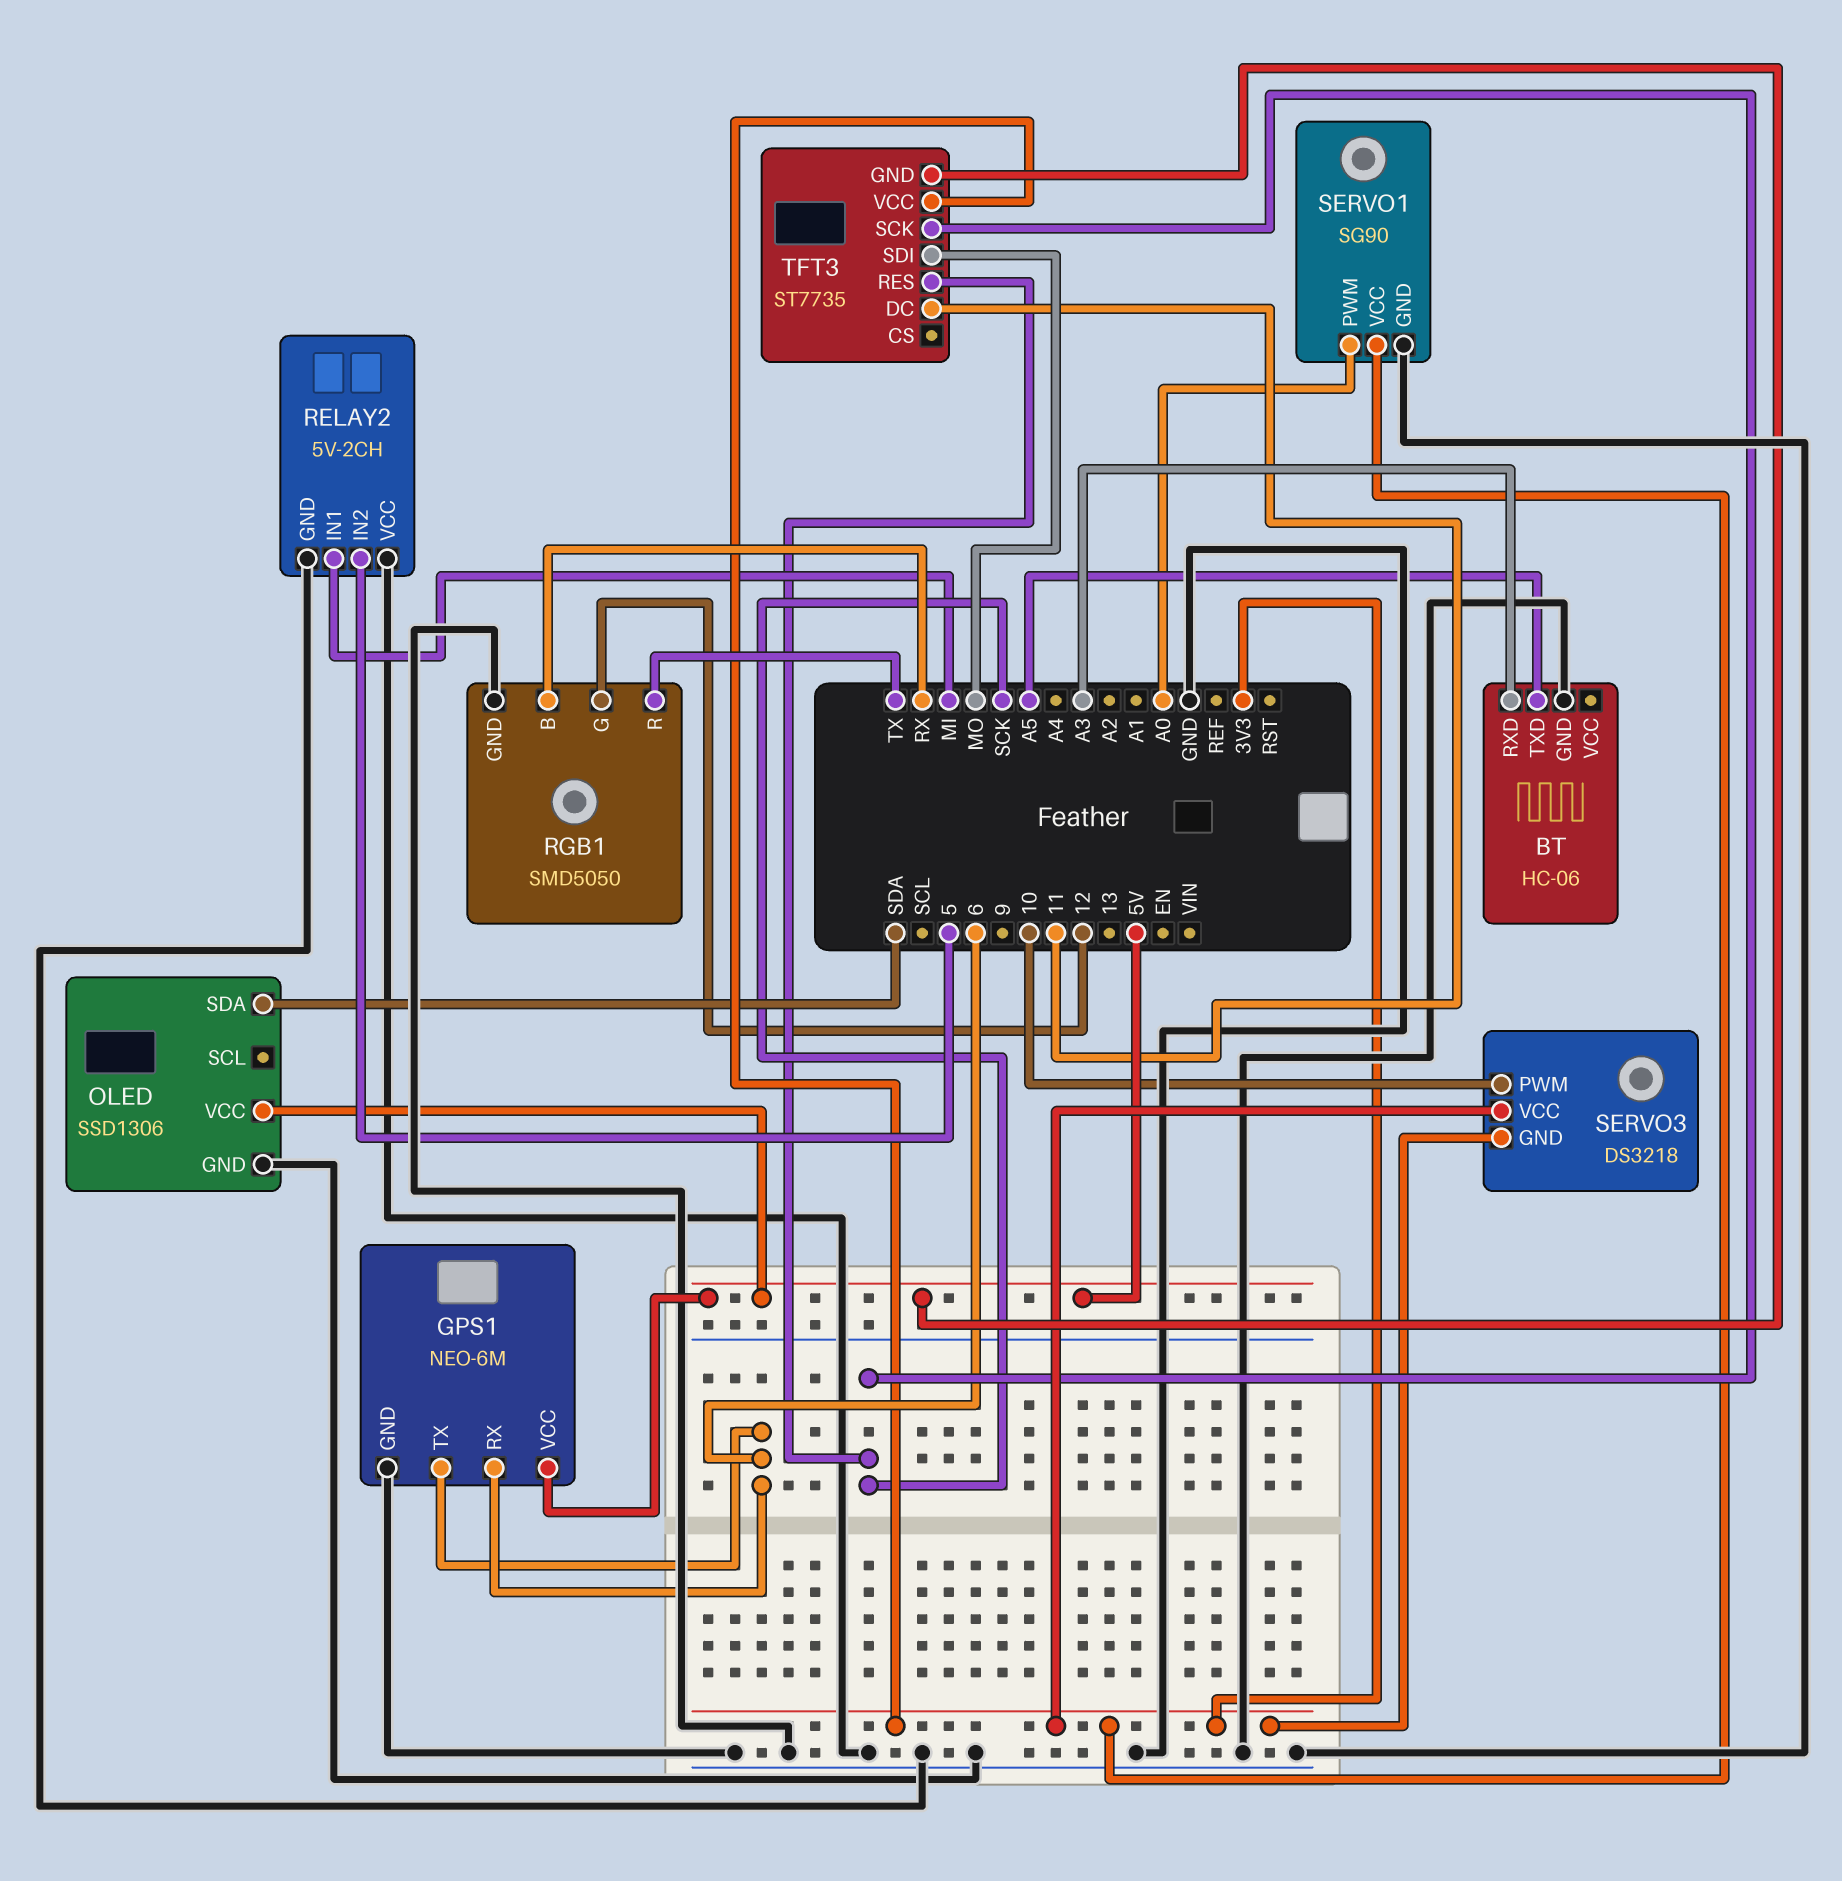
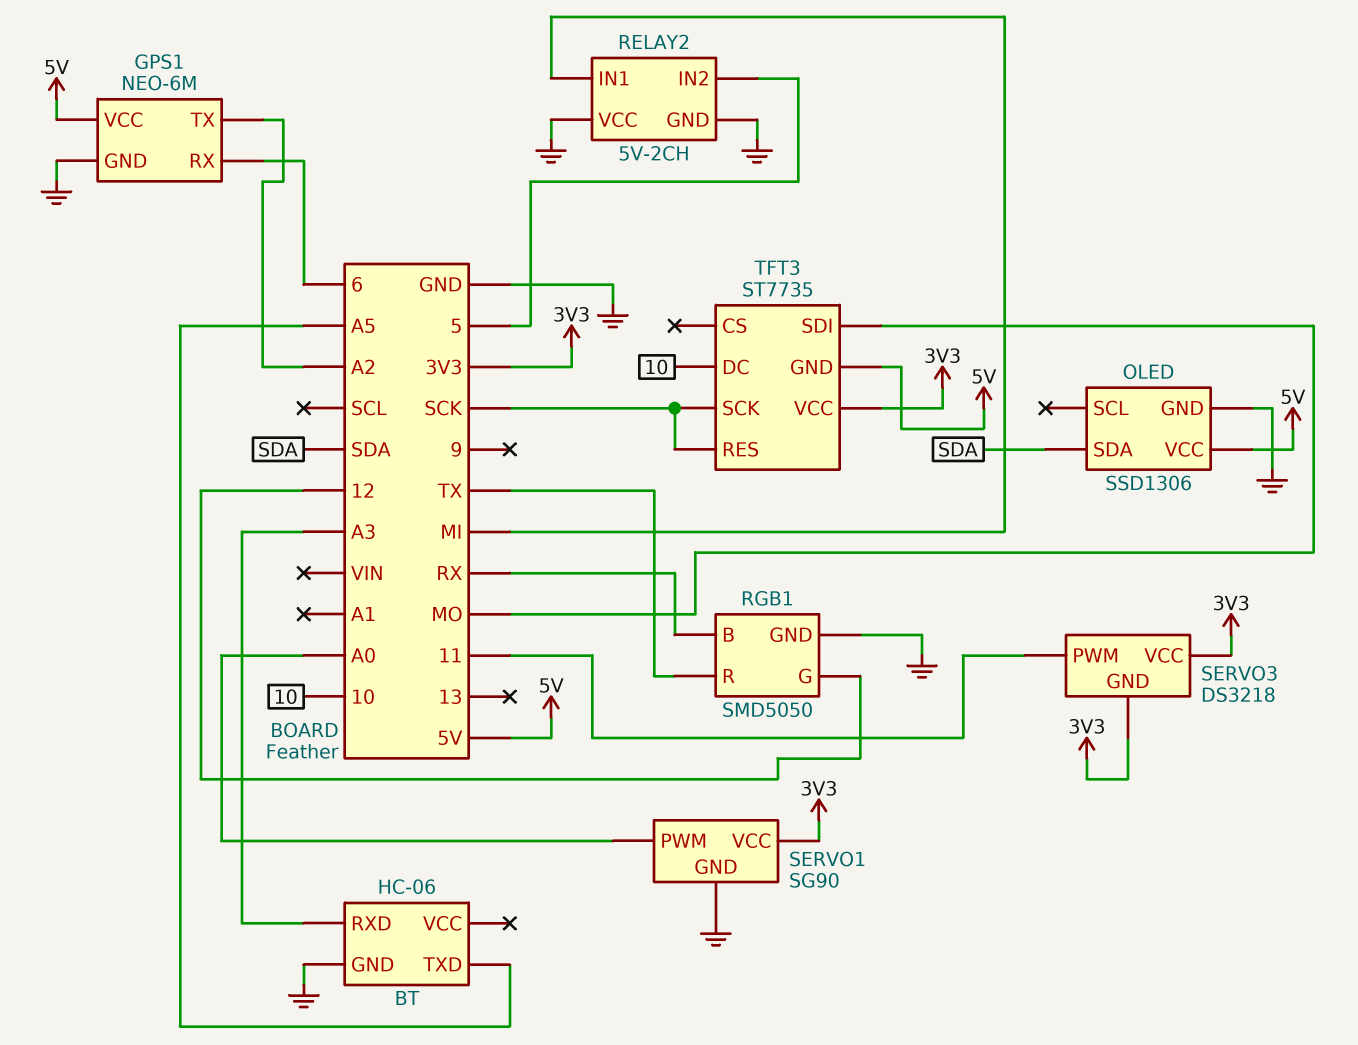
GPS1 pin TX: 6 -> A2
SERVO3 pin PWM: 10 -> 11
TFT3 pin DC: 11 -> 10

